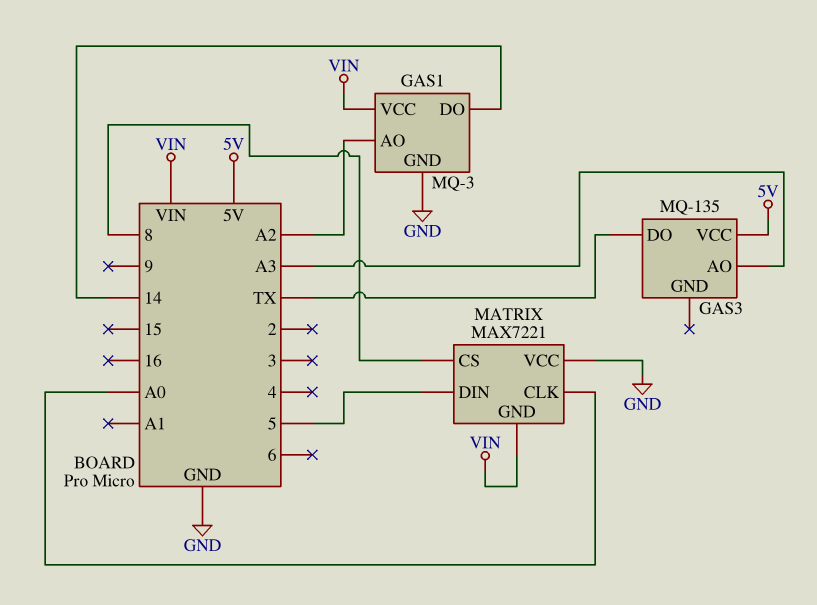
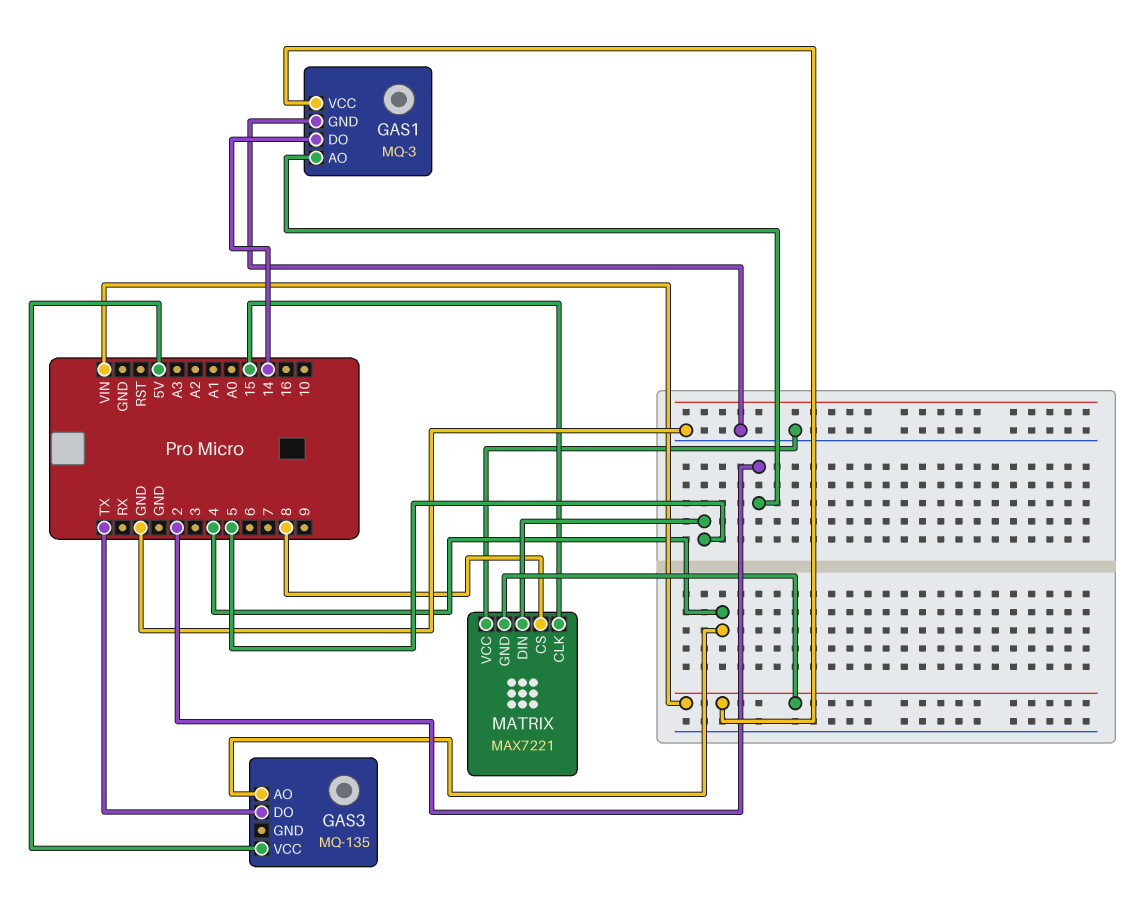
GAS1 pin AO: A2 -> 2
GAS3 pin AO: A3 -> 4
MATRIX pin CLK: A0 -> 15

